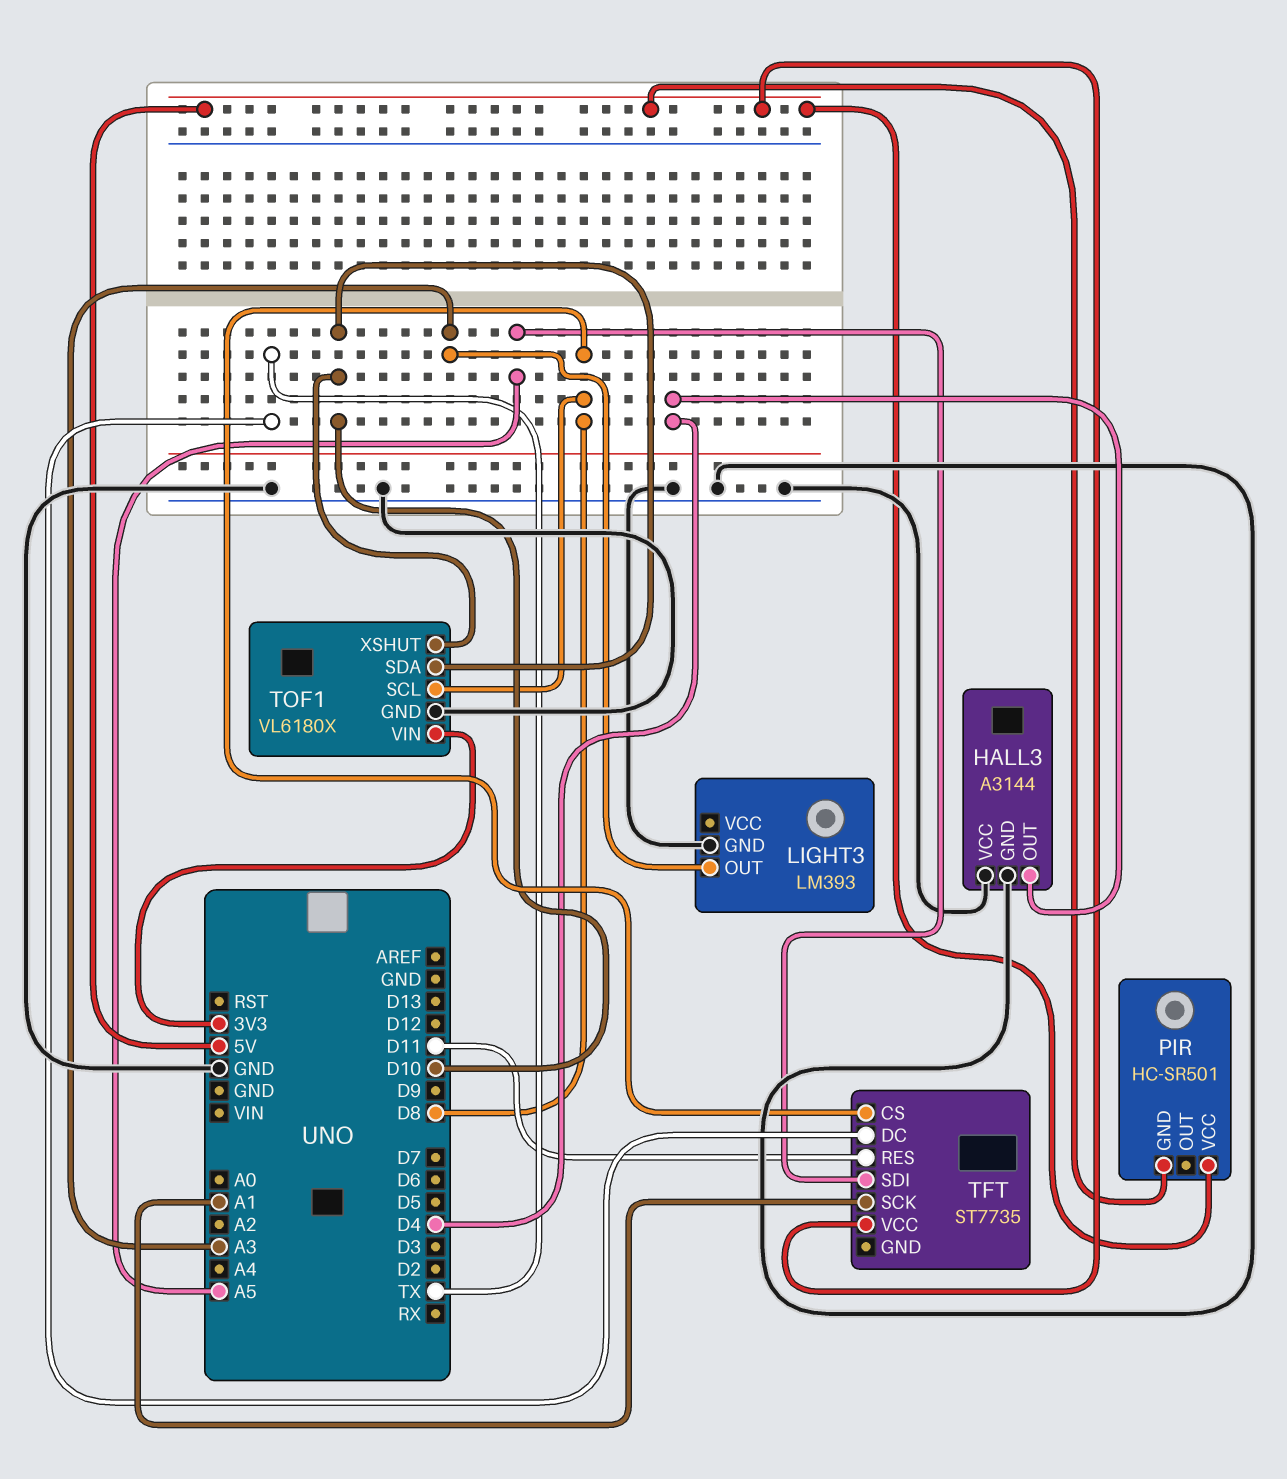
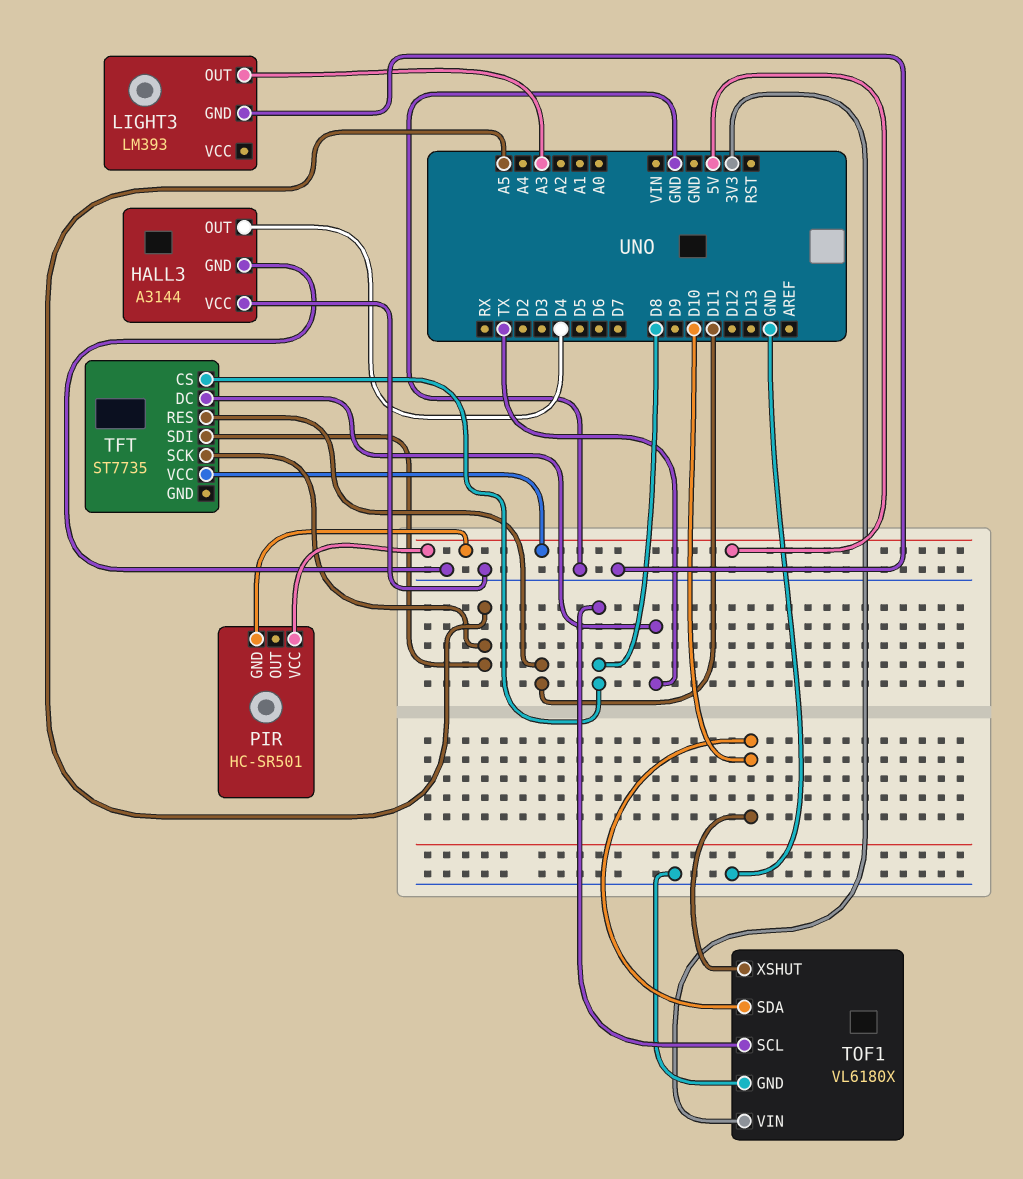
TFT pin SCK: A1 -> A5

